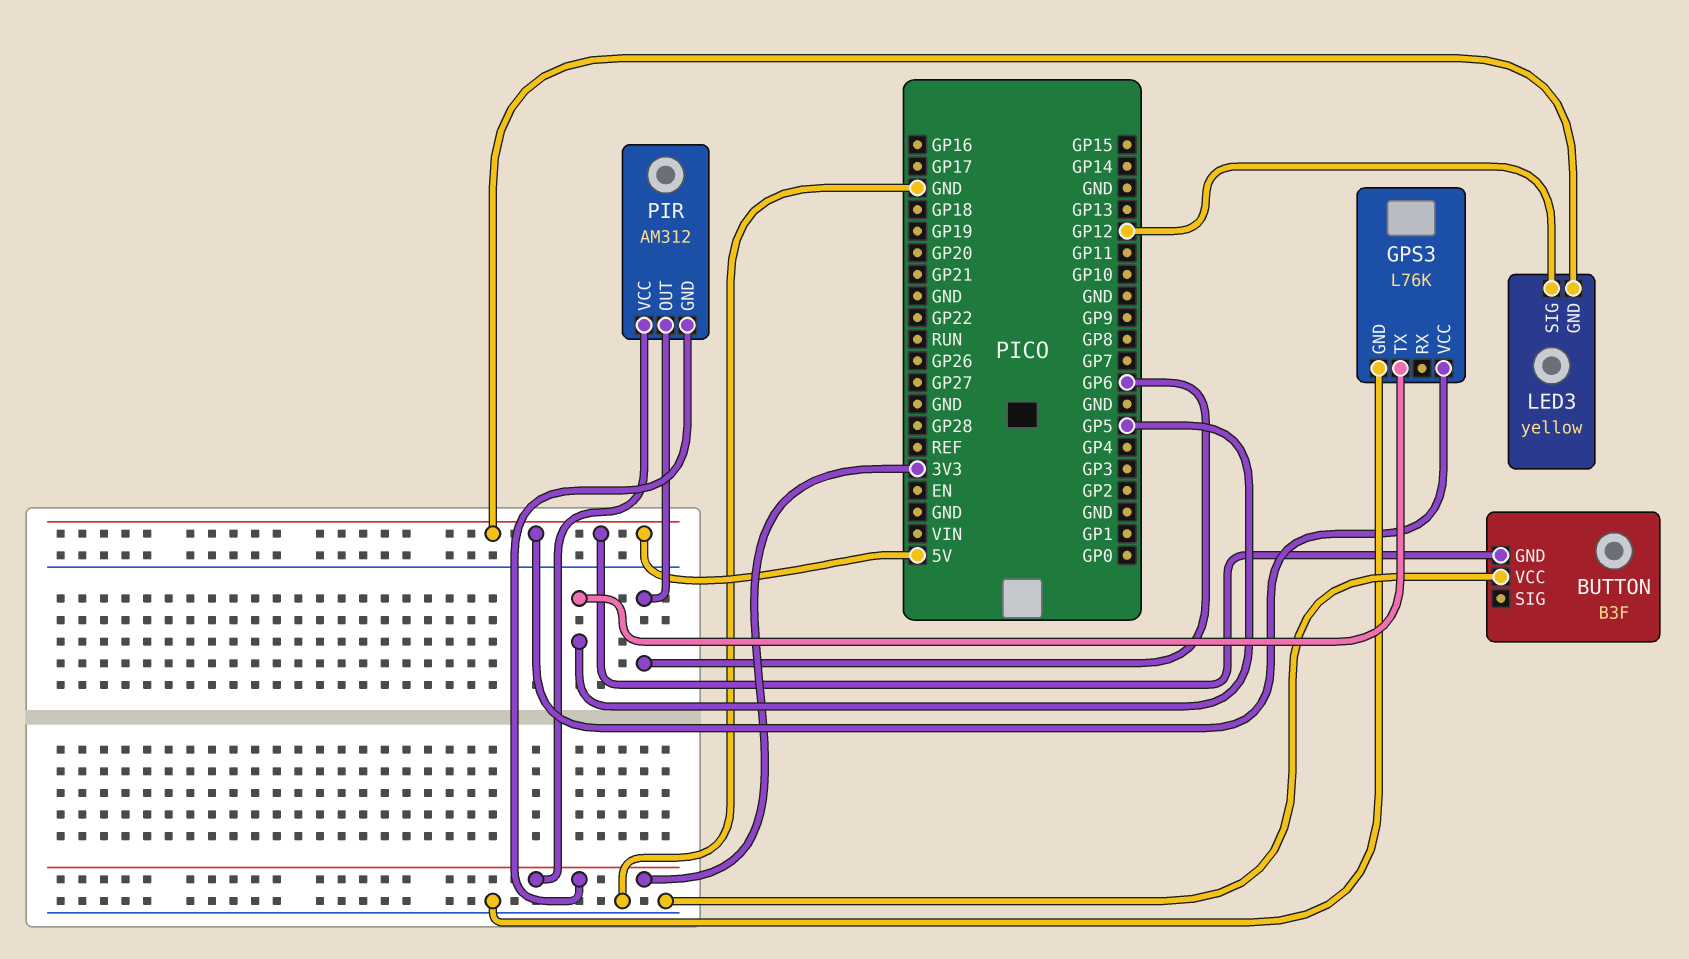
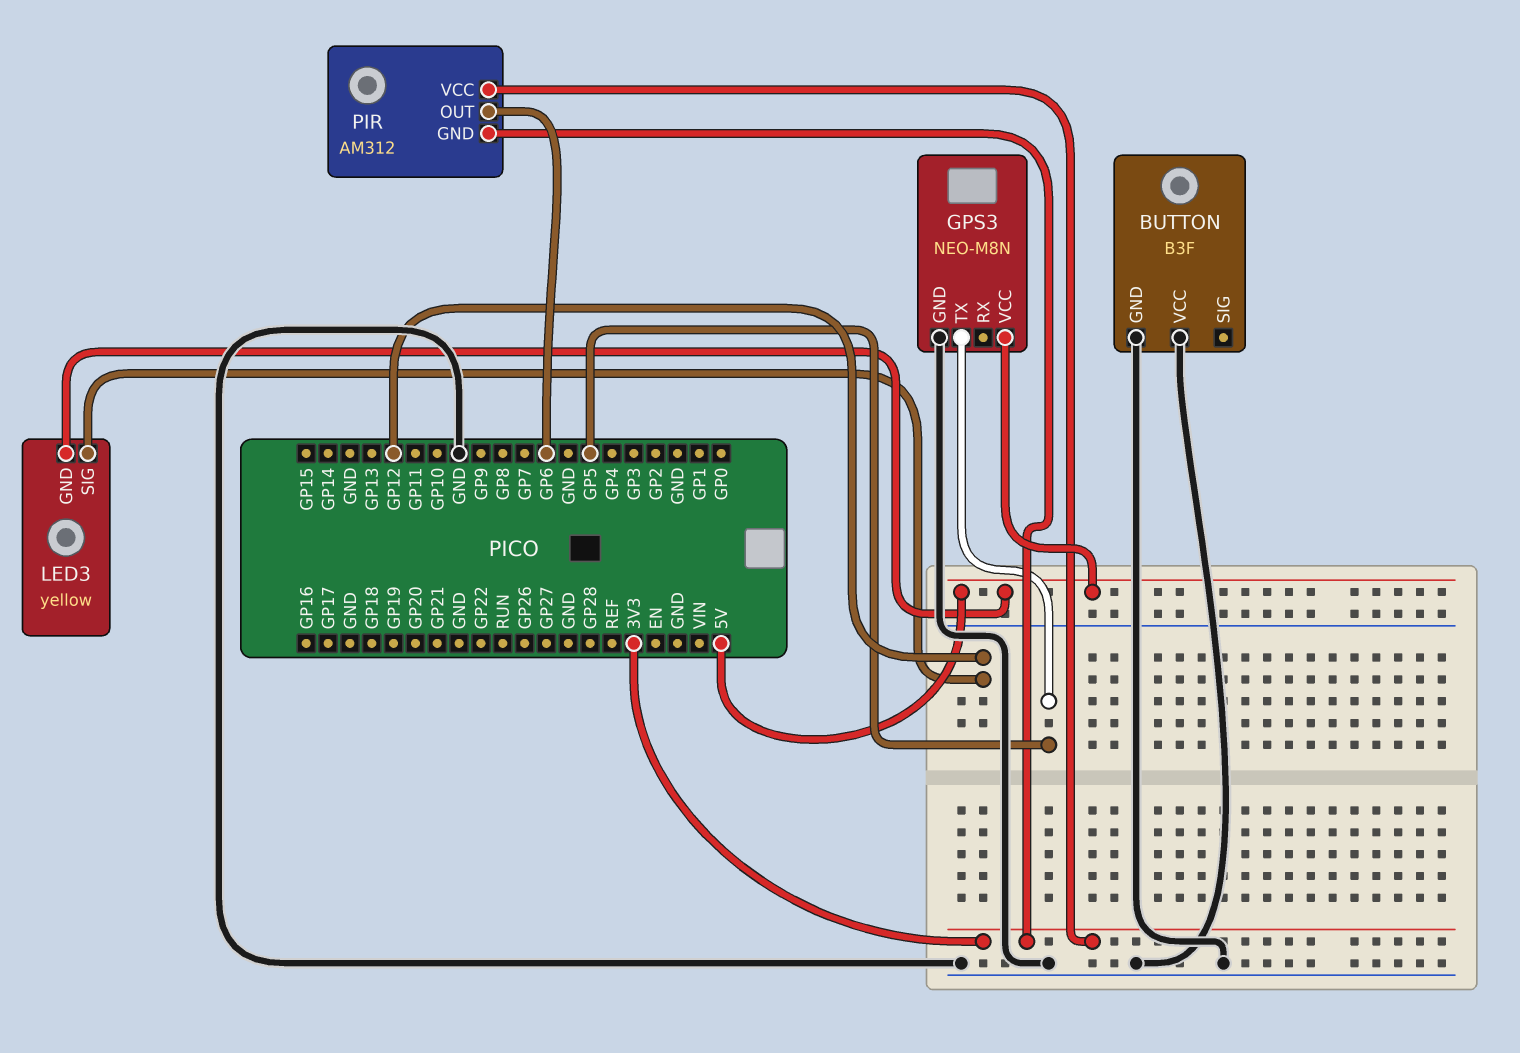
BUTTON pin GND: 5V -> GND
GPS3: L76K -> NEO-M8N

